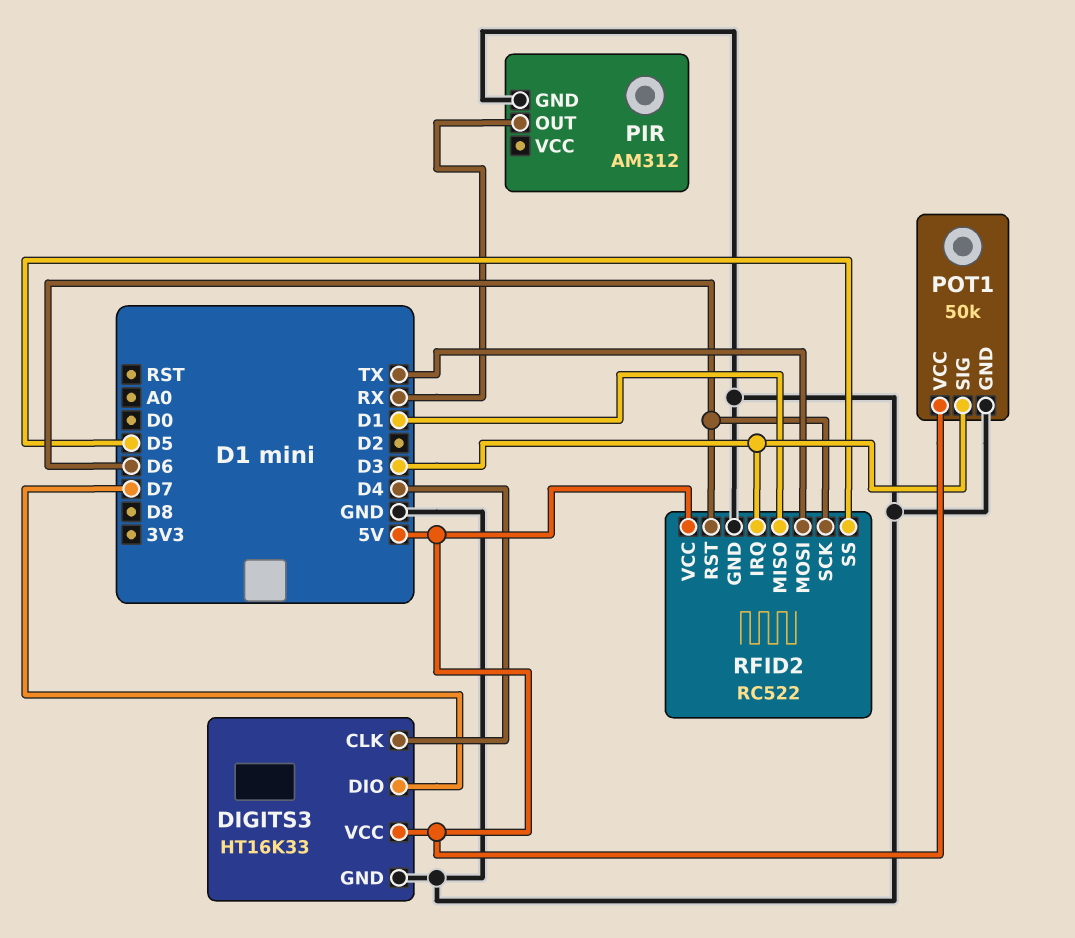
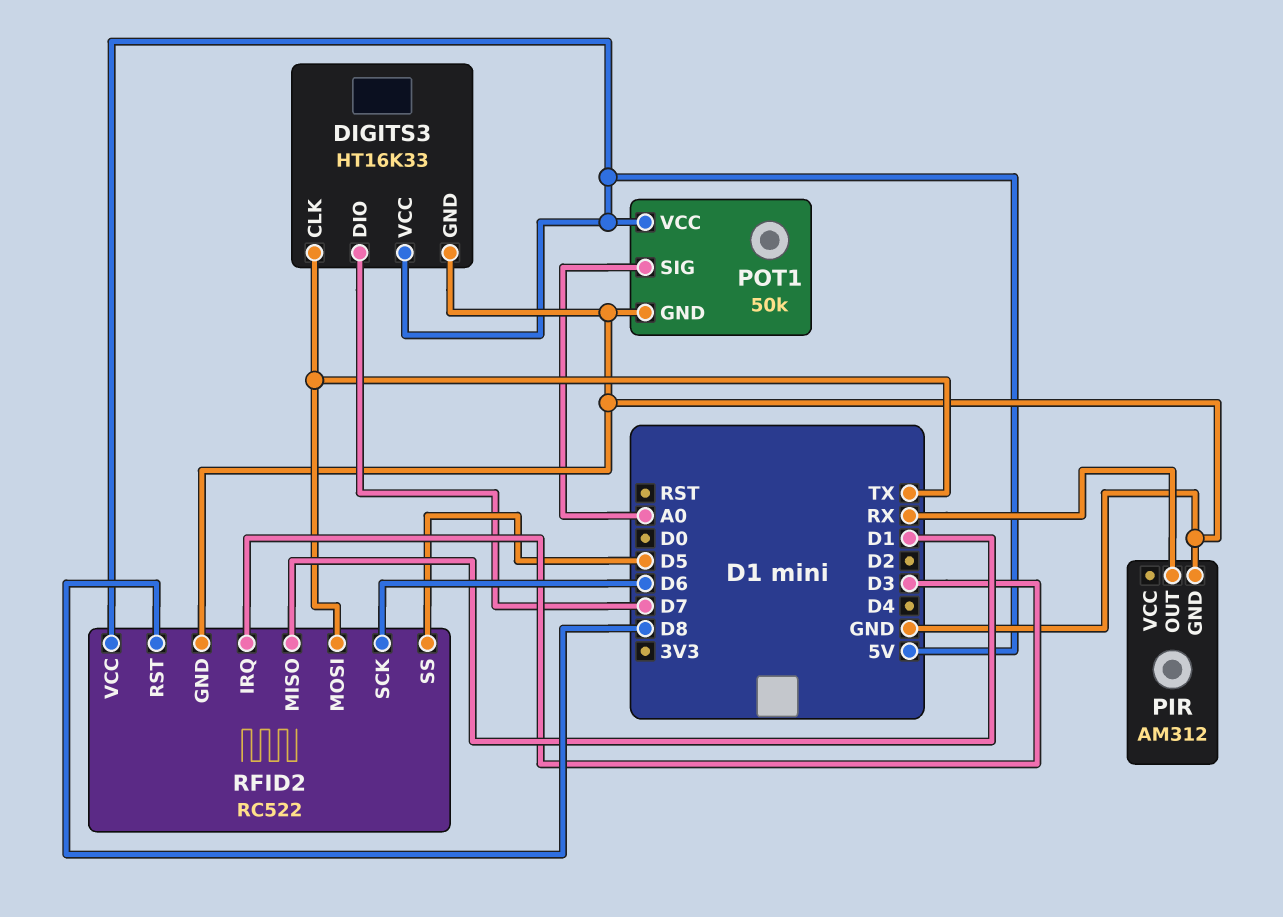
DIGITS3 pin CLK: D4 -> TX
POT1 pin SIG: D3 -> A0
RFID2 pin RST: D6 -> D8

